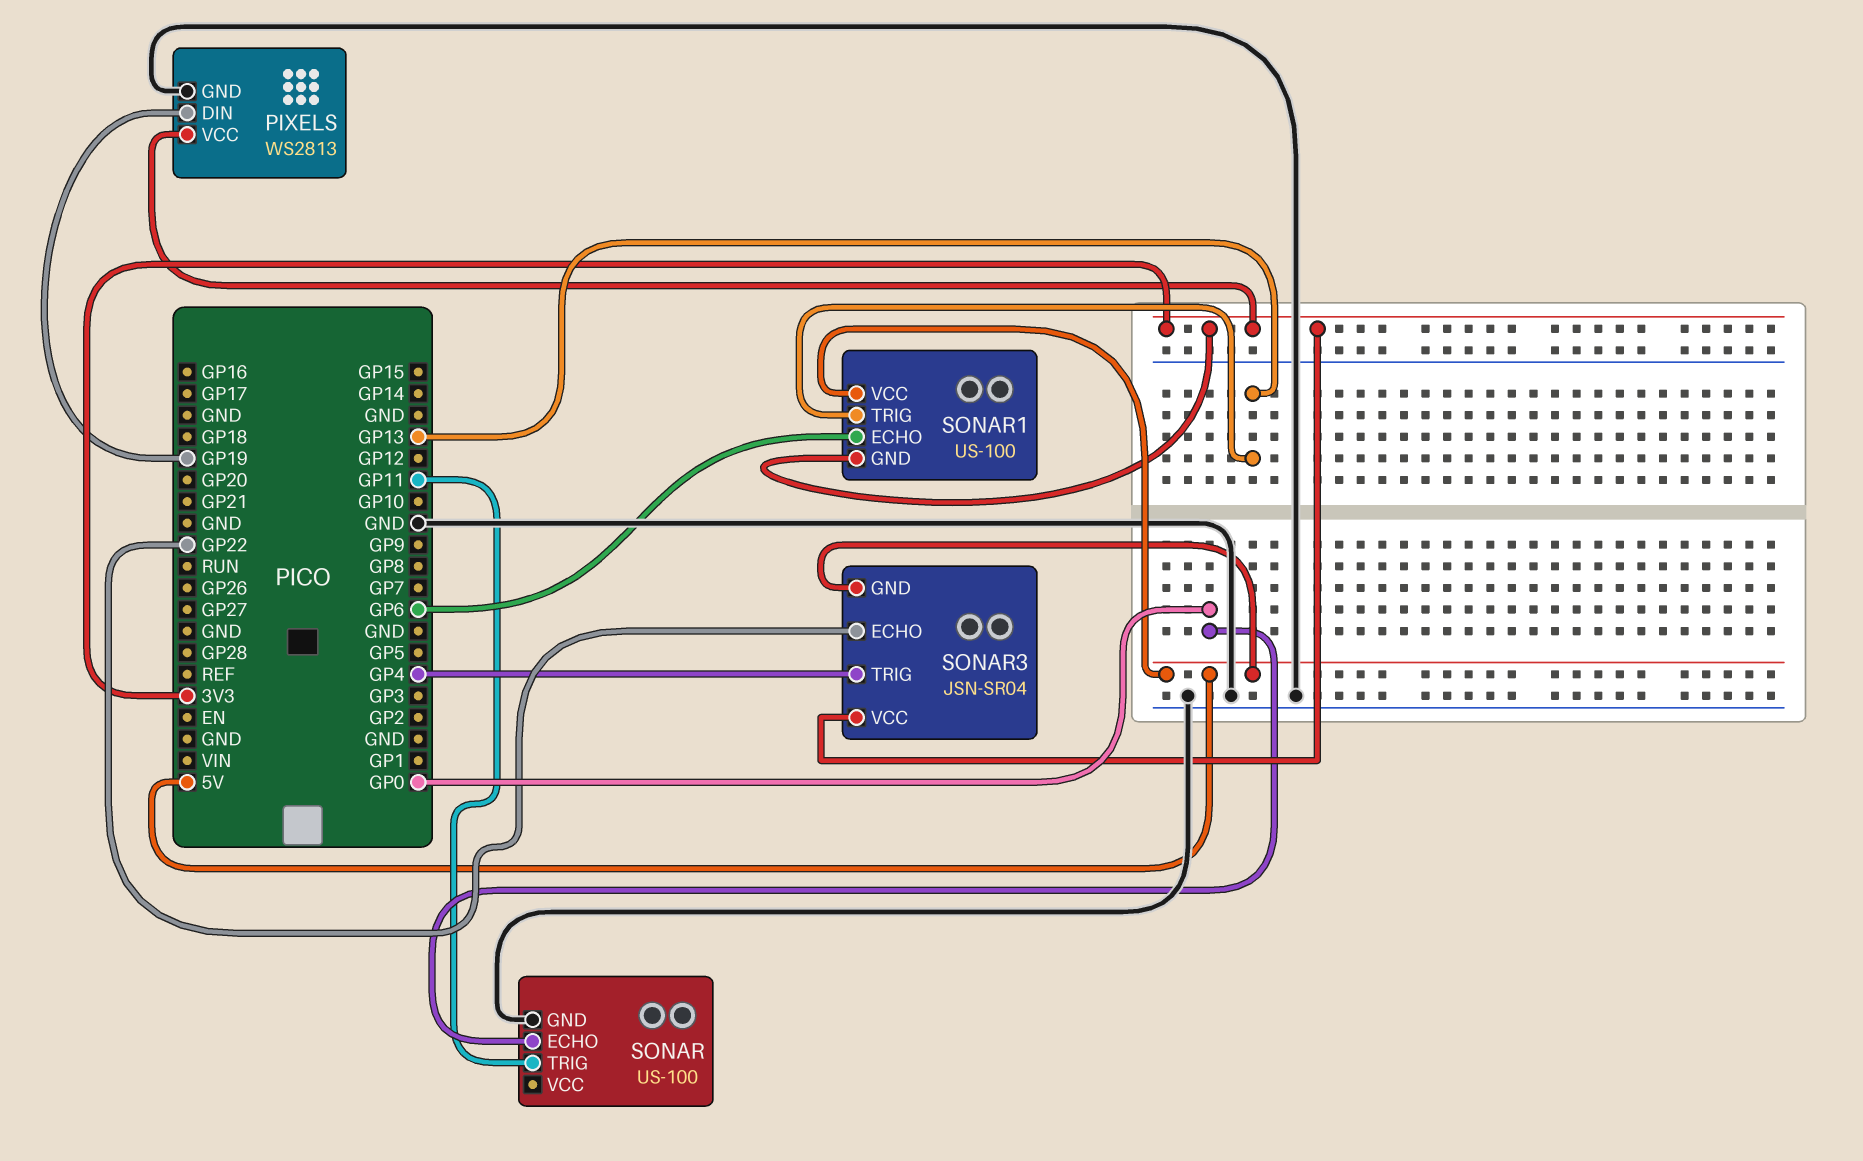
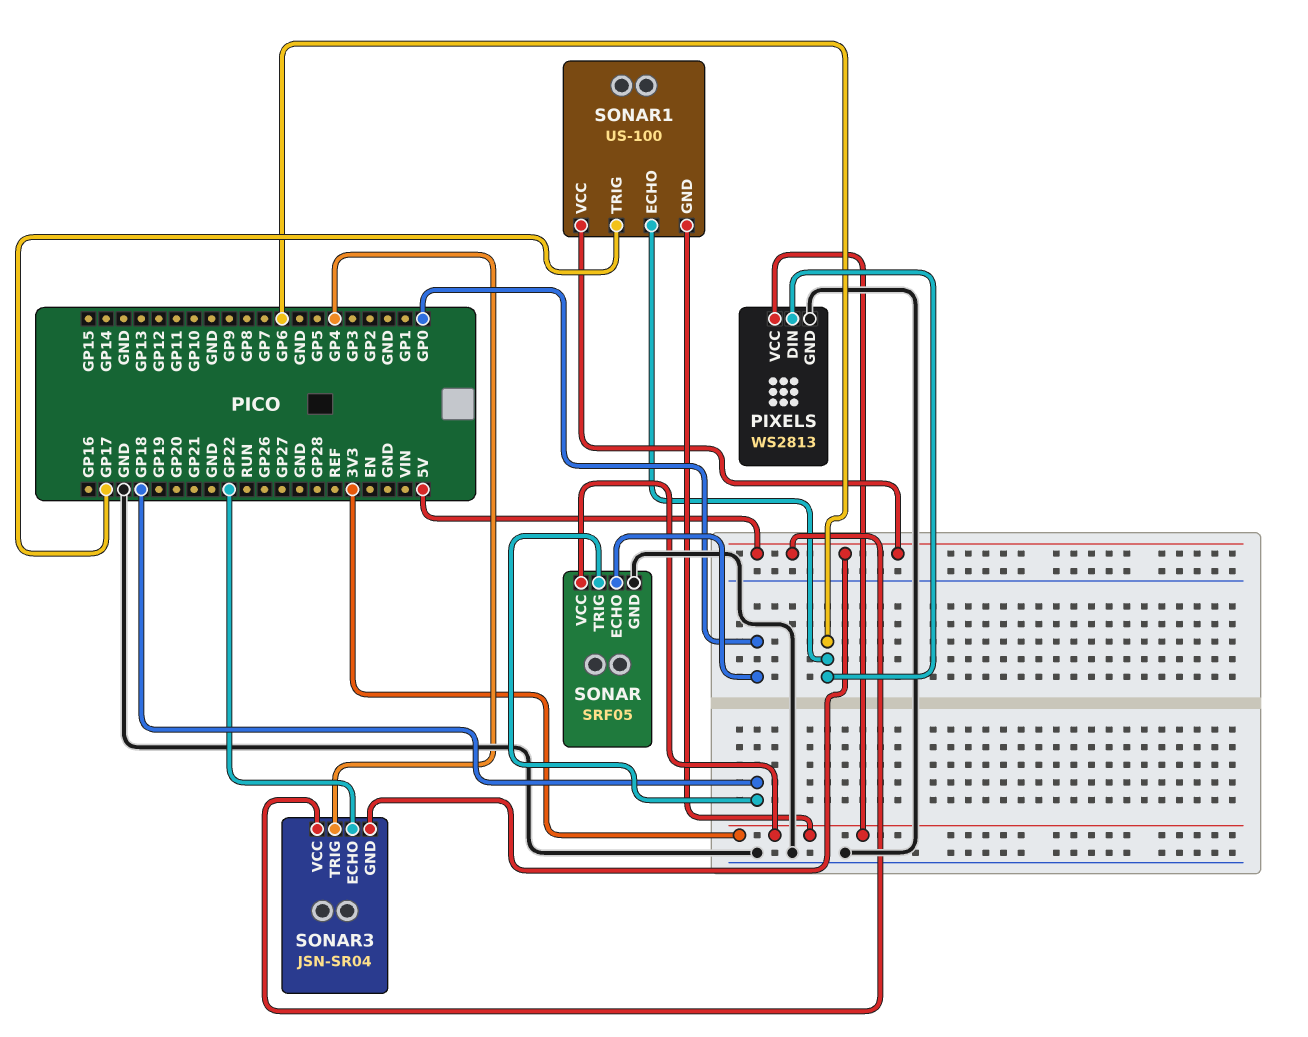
PIXELS pin DIN: GP19 -> GP6
SONAR: US-100 -> SRF05
SONAR pin TRIG: GP11 -> GP18
SONAR pin VCC: none -> 3V3
SONAR1 pin TRIG: GP13 -> GP17
SONAR3 pin VCC: 3V3 -> 5V

